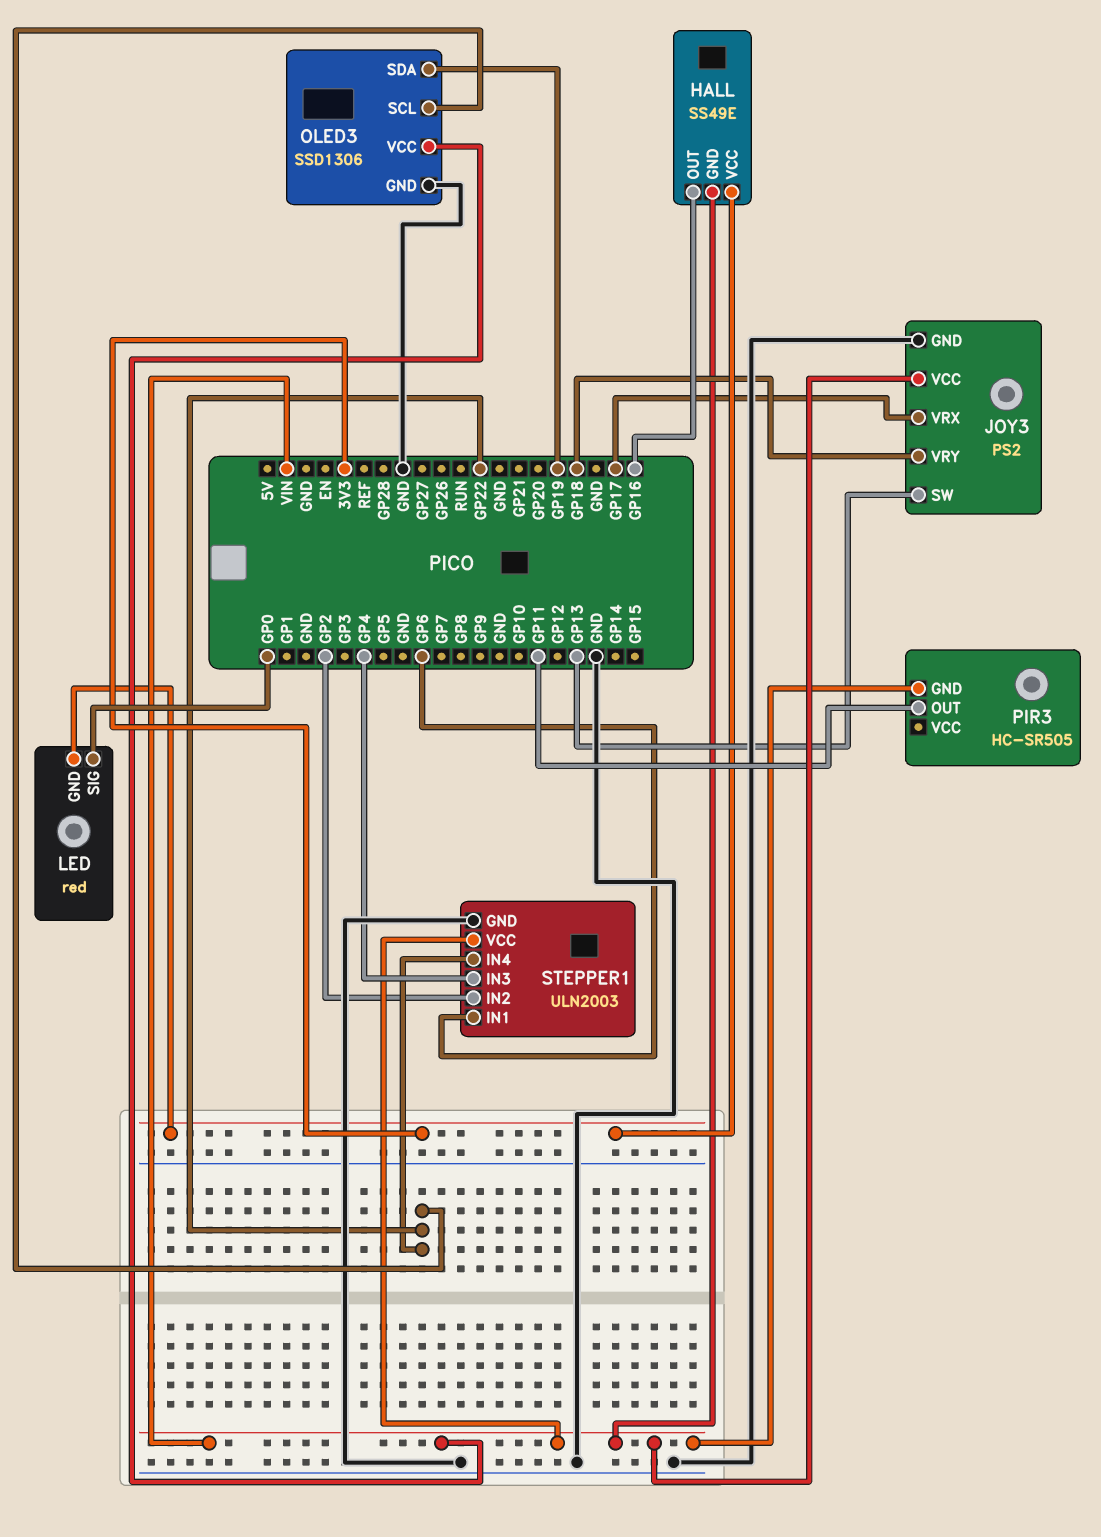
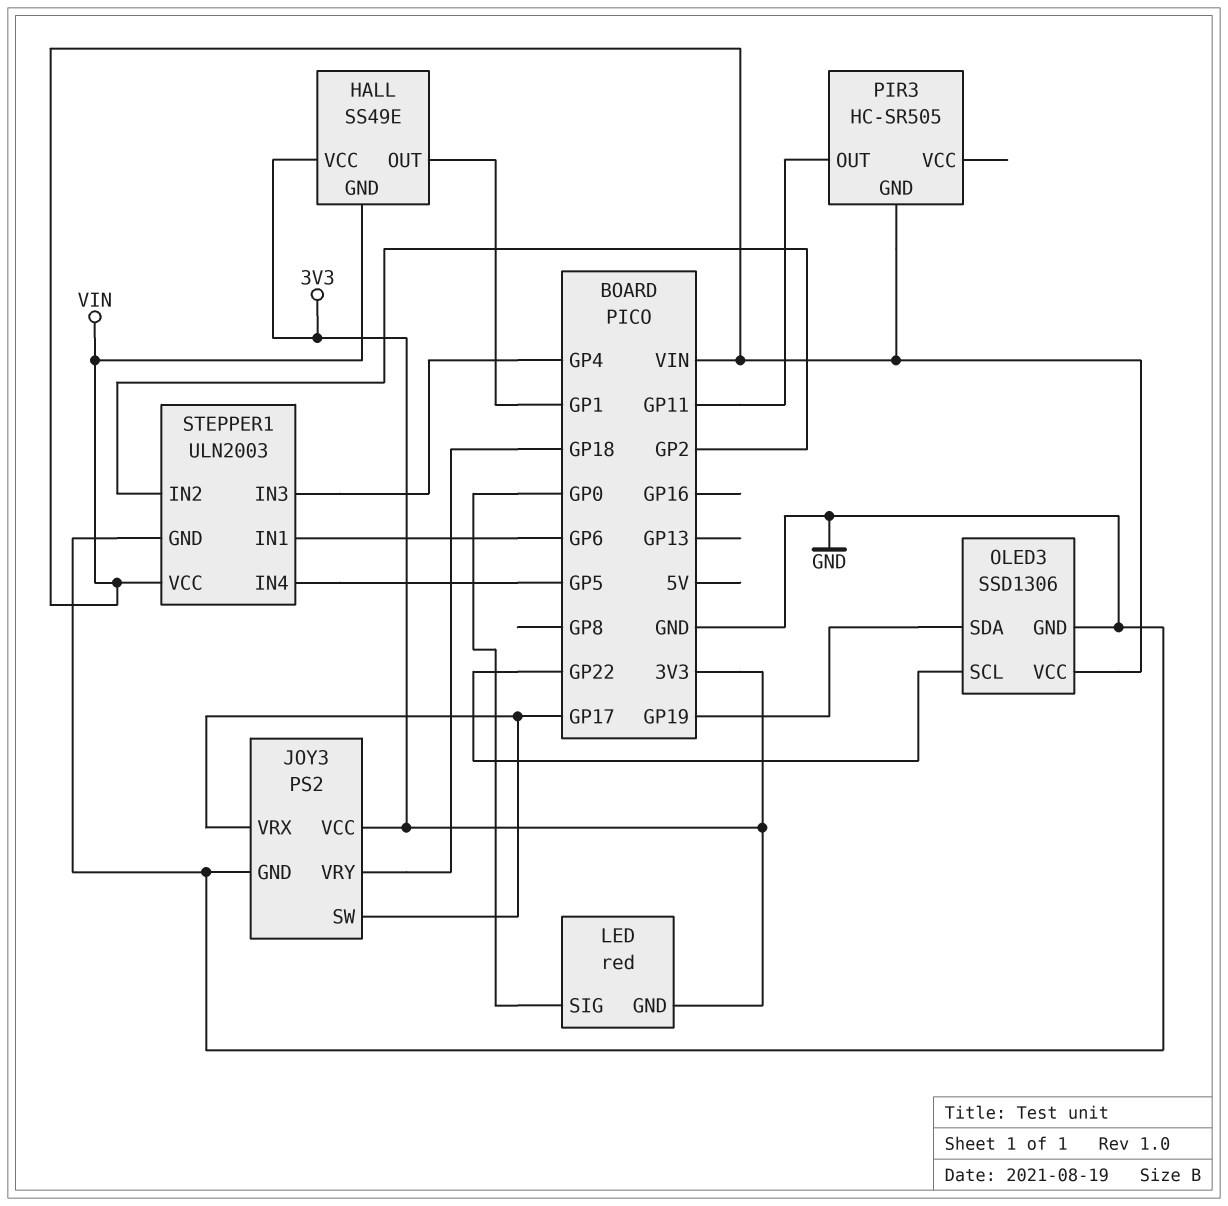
HALL pin OUT: GP16 -> GP1
JOY3 pin SW: GP13 -> GP17
JOY3 pin VCC: VIN -> 3V3
STEPPER1 pin IN4: GP22 -> GP5

